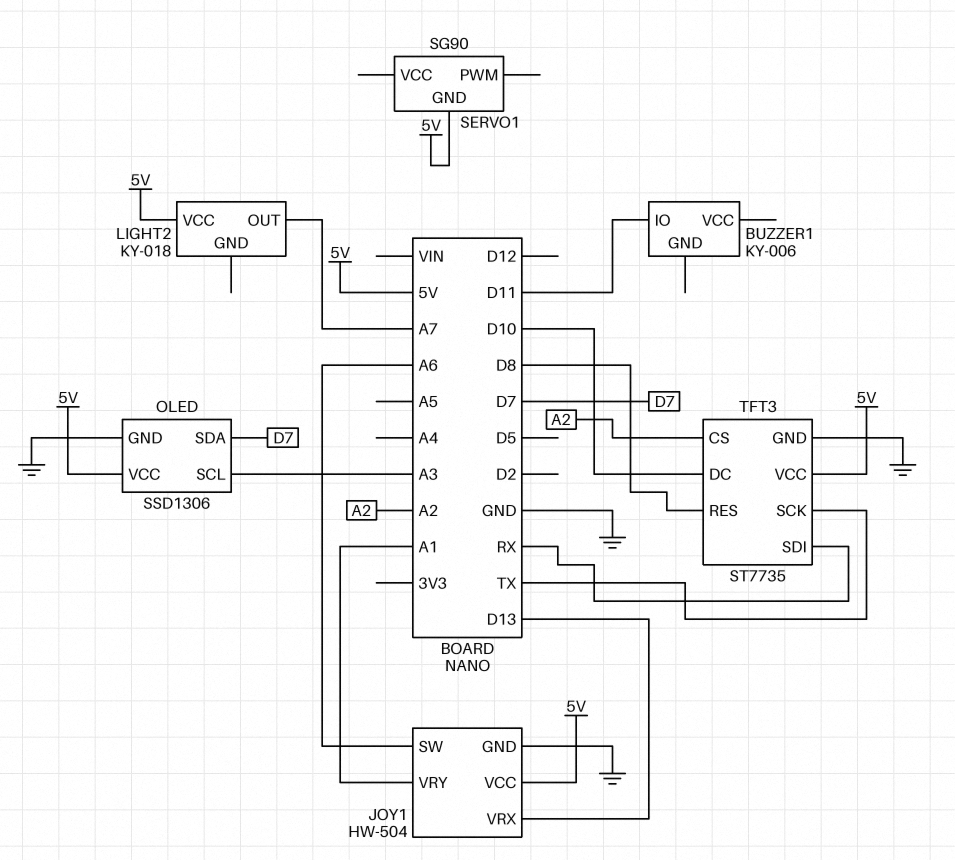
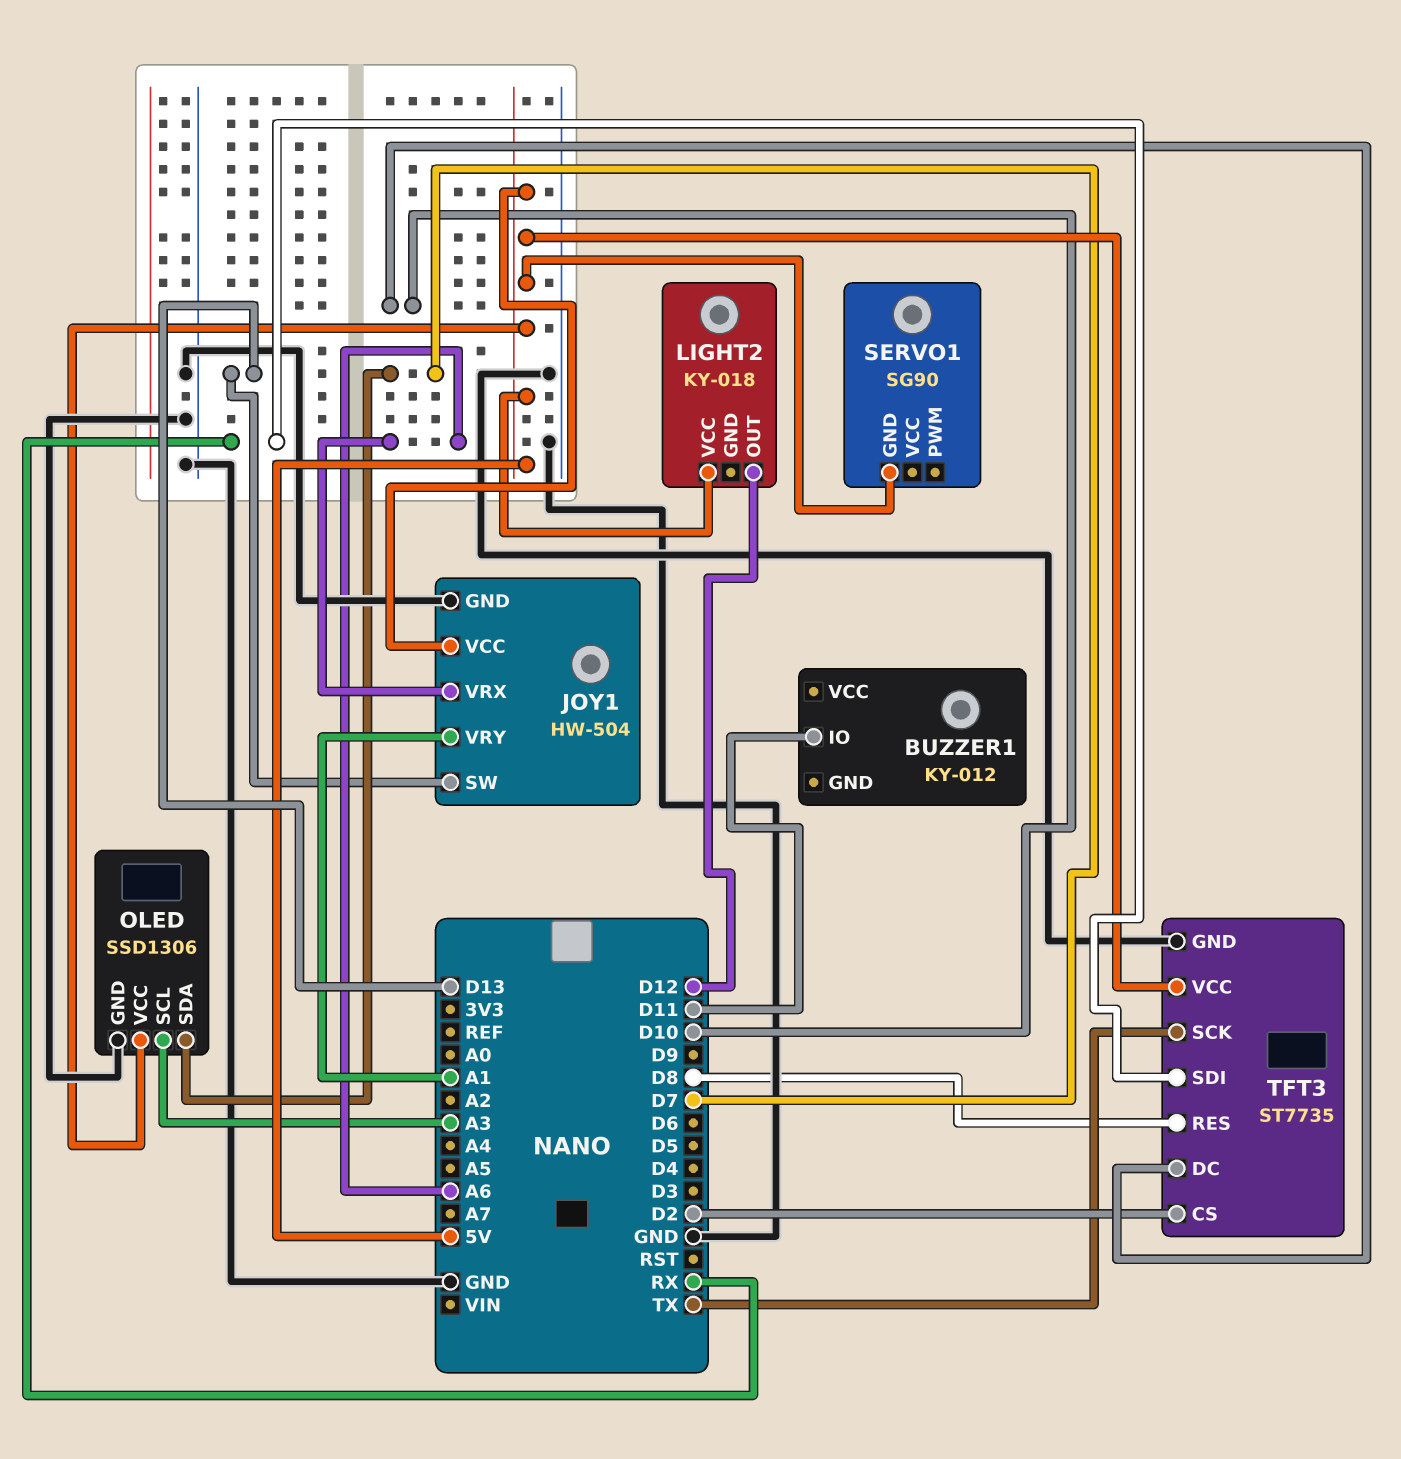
BUZZER1: KY-006 -> KY-012
JOY1 pin SW: A6 -> D13
JOY1 pin VRX: D13 -> A6
LIGHT2 pin OUT: A7 -> D12
TFT3 pin CS: A2 -> D2

